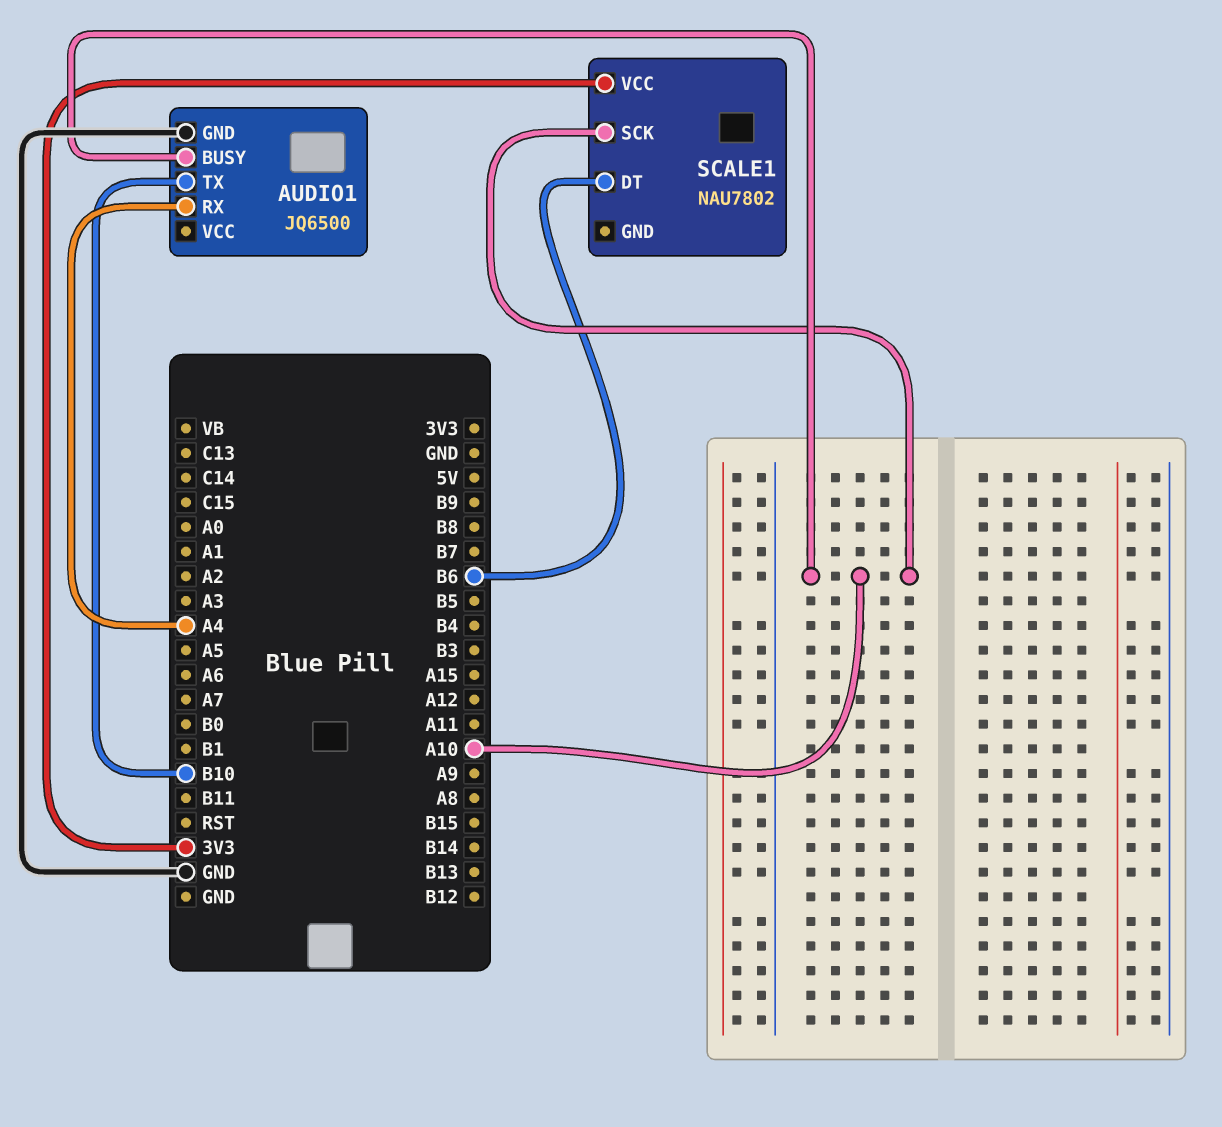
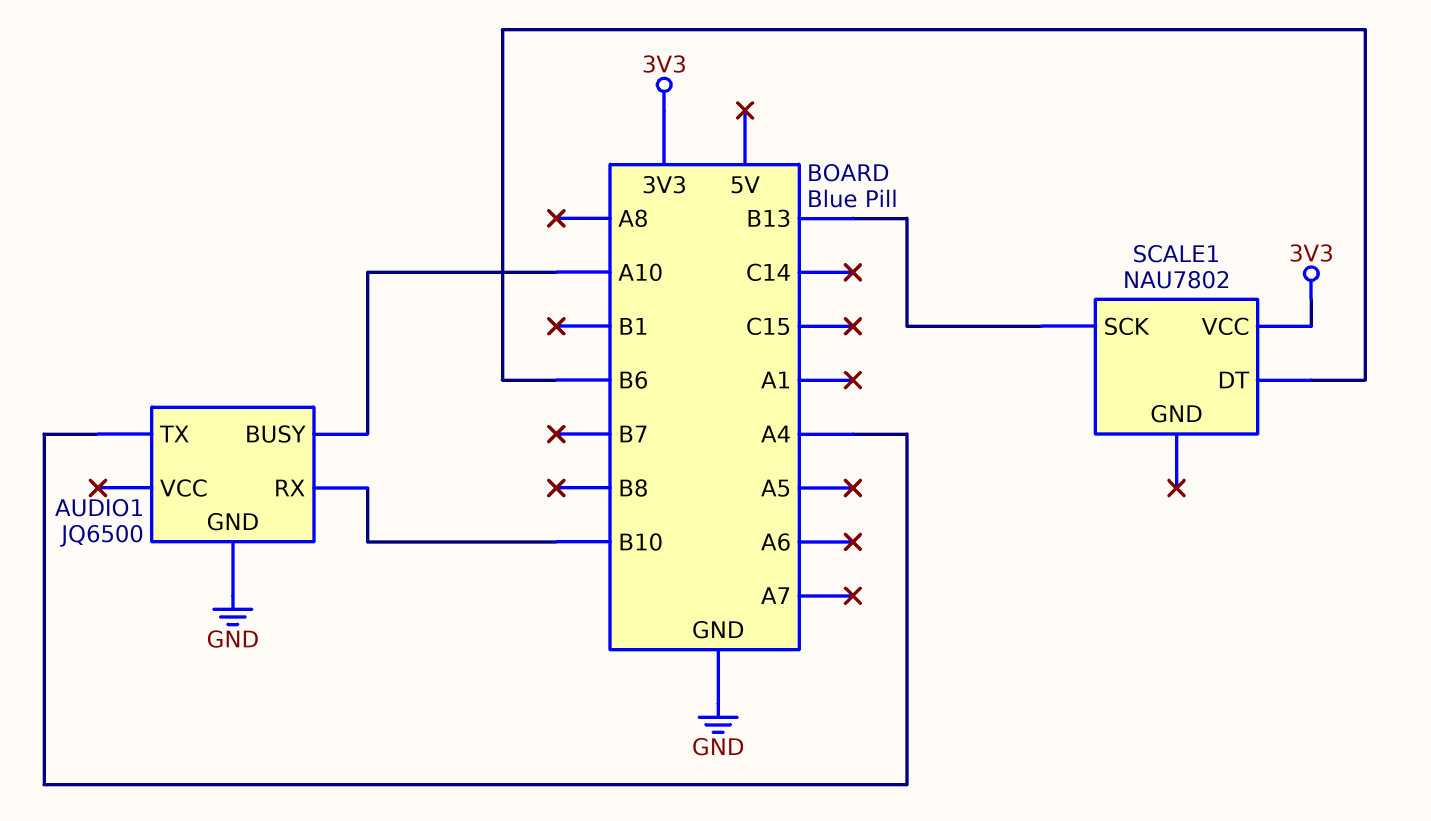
AUDIO1 pin RX: A4 -> B10
AUDIO1 pin TX: B10 -> A4
SCALE1 pin SCK: A10 -> B13

